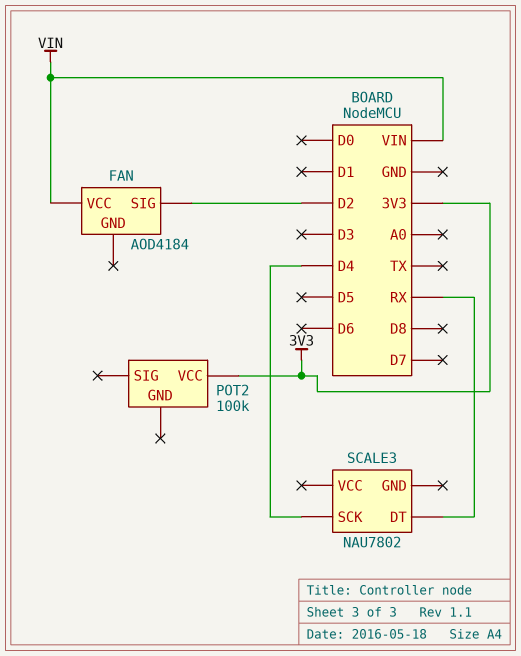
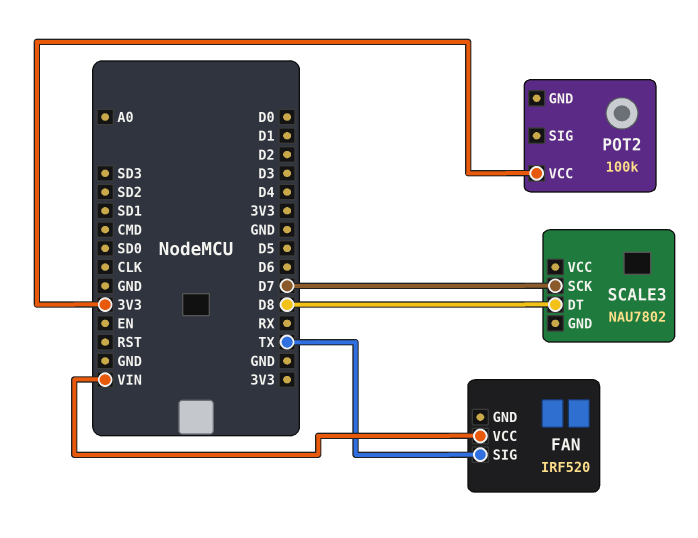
FAN: AOD4184 -> IRF520
FAN pin SIG: D2 -> TX
SCALE3 pin DT: RX -> D8
SCALE3 pin SCK: D4 -> D7

